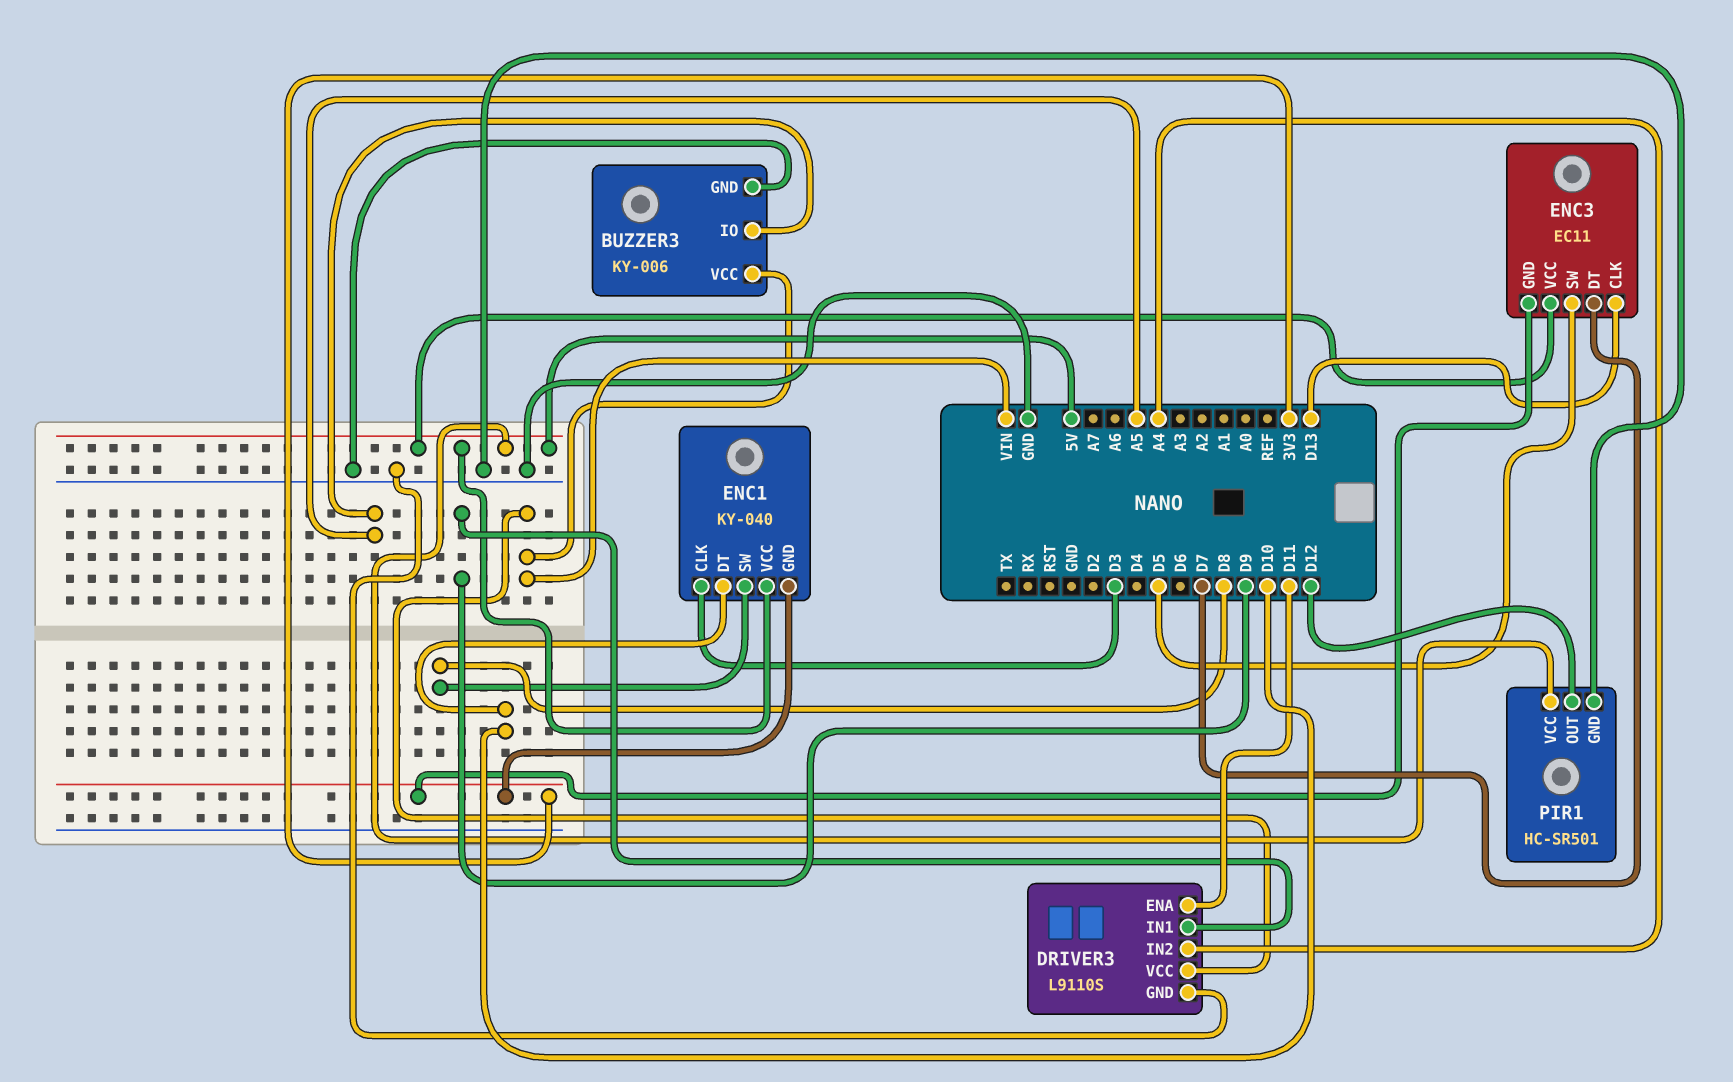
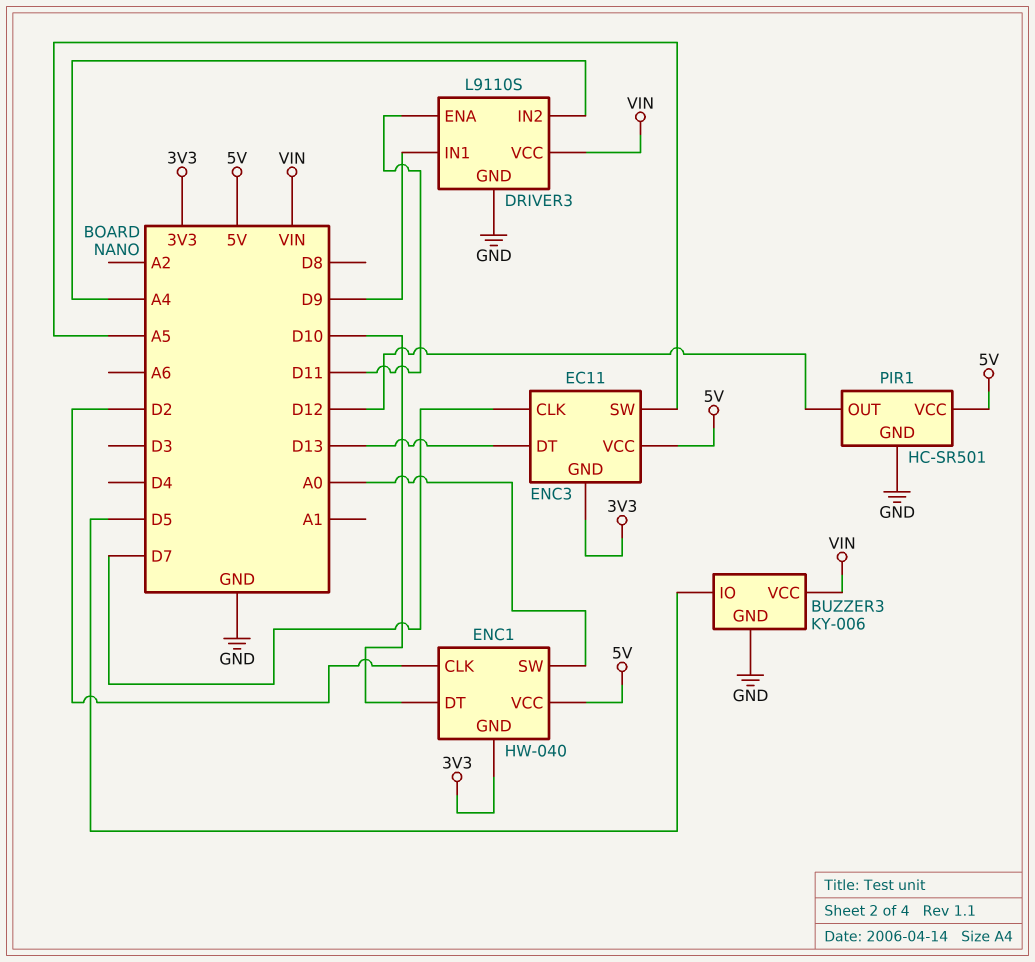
BUZZER3 pin IO: A5 -> D5
ENC1: KY-040 -> HW-040
ENC1 pin CLK: D3 -> D2
ENC1 pin SW: D8 -> A0
ENC3 pin CLK: D13 -> D7
ENC3 pin DT: D7 -> D13
ENC3 pin SW: D5 -> A5

